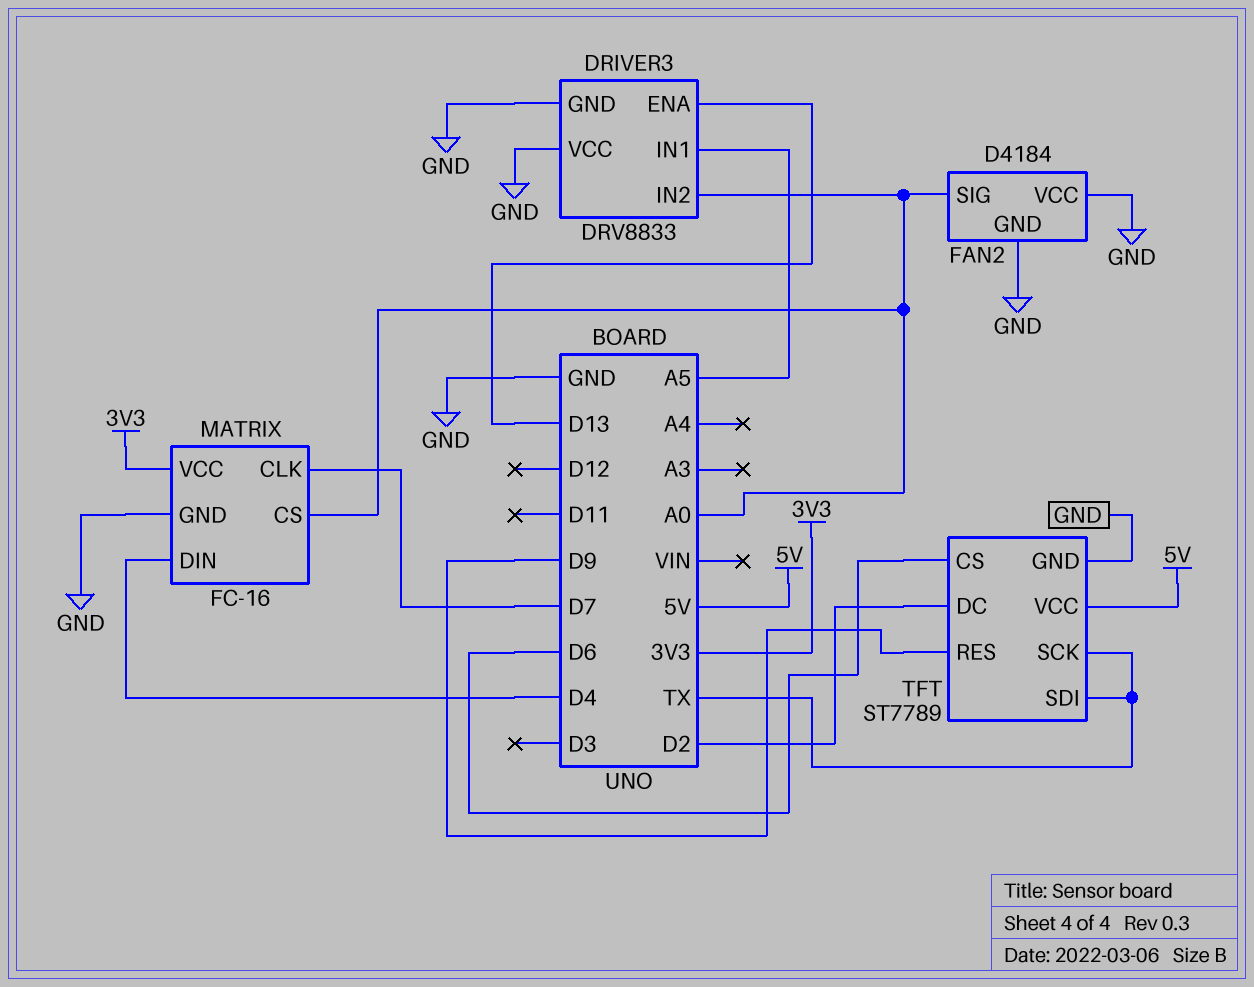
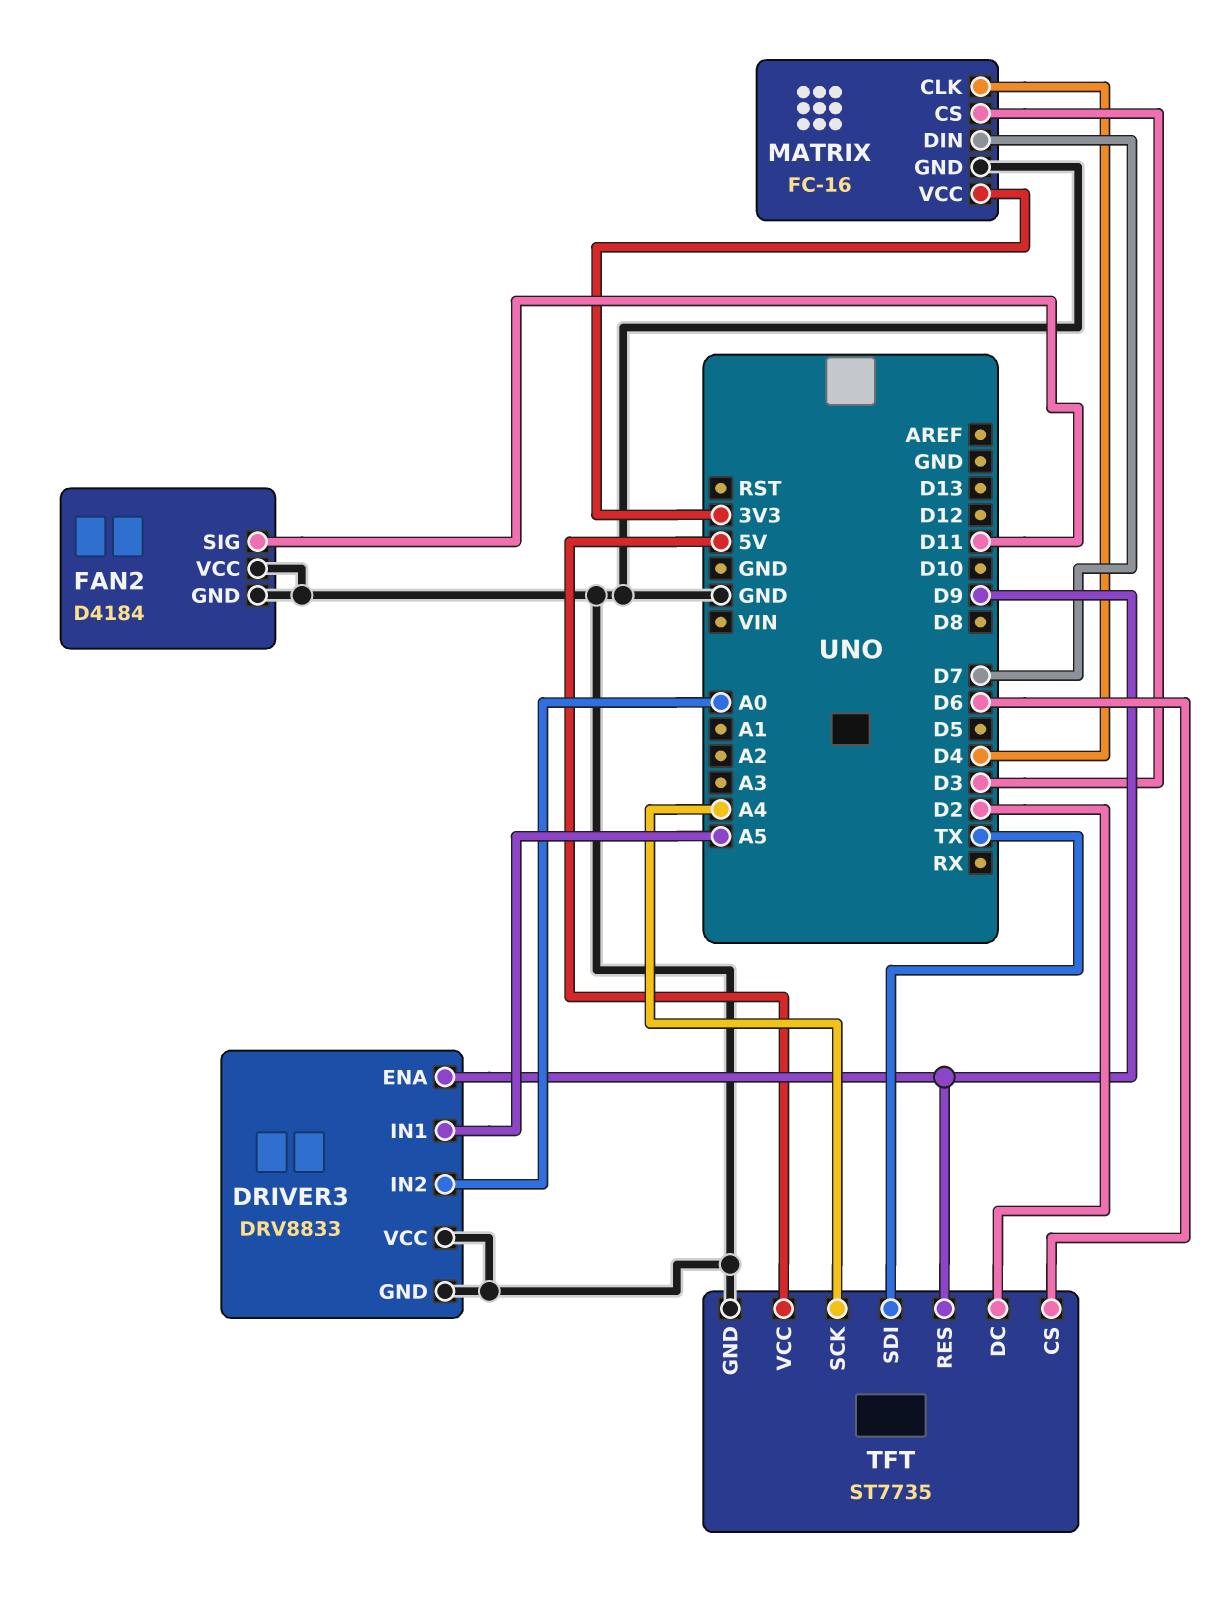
DRIVER3 pin ENA: D13 -> D9
FAN2 pin SIG: A0 -> D11
MATRIX pin CLK: D7 -> D4
MATRIX pin CS: A0 -> D3
MATRIX pin DIN: D4 -> D7
TFT: ST7789 -> ST7735
TFT pin SCK: TX -> A4

